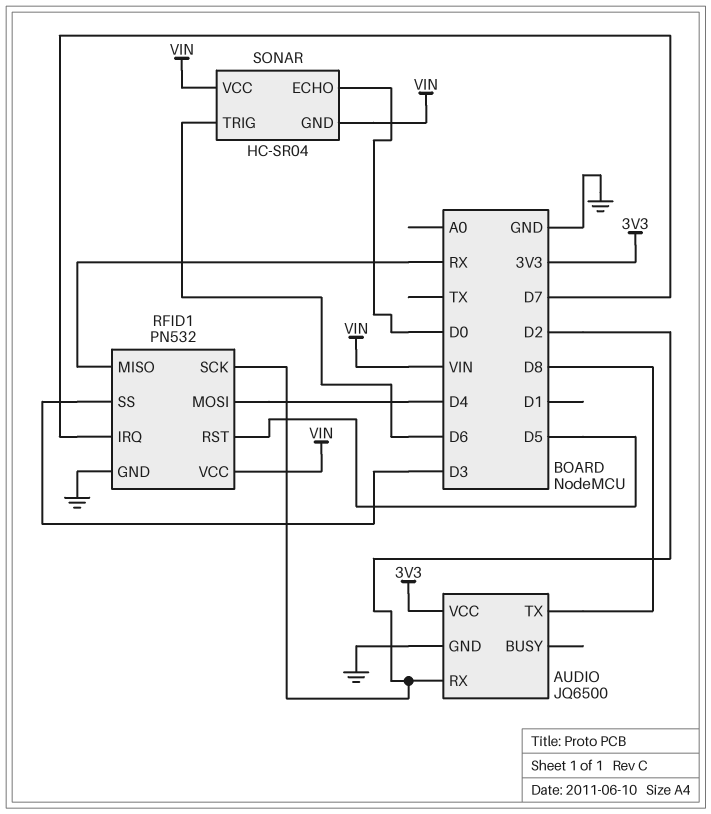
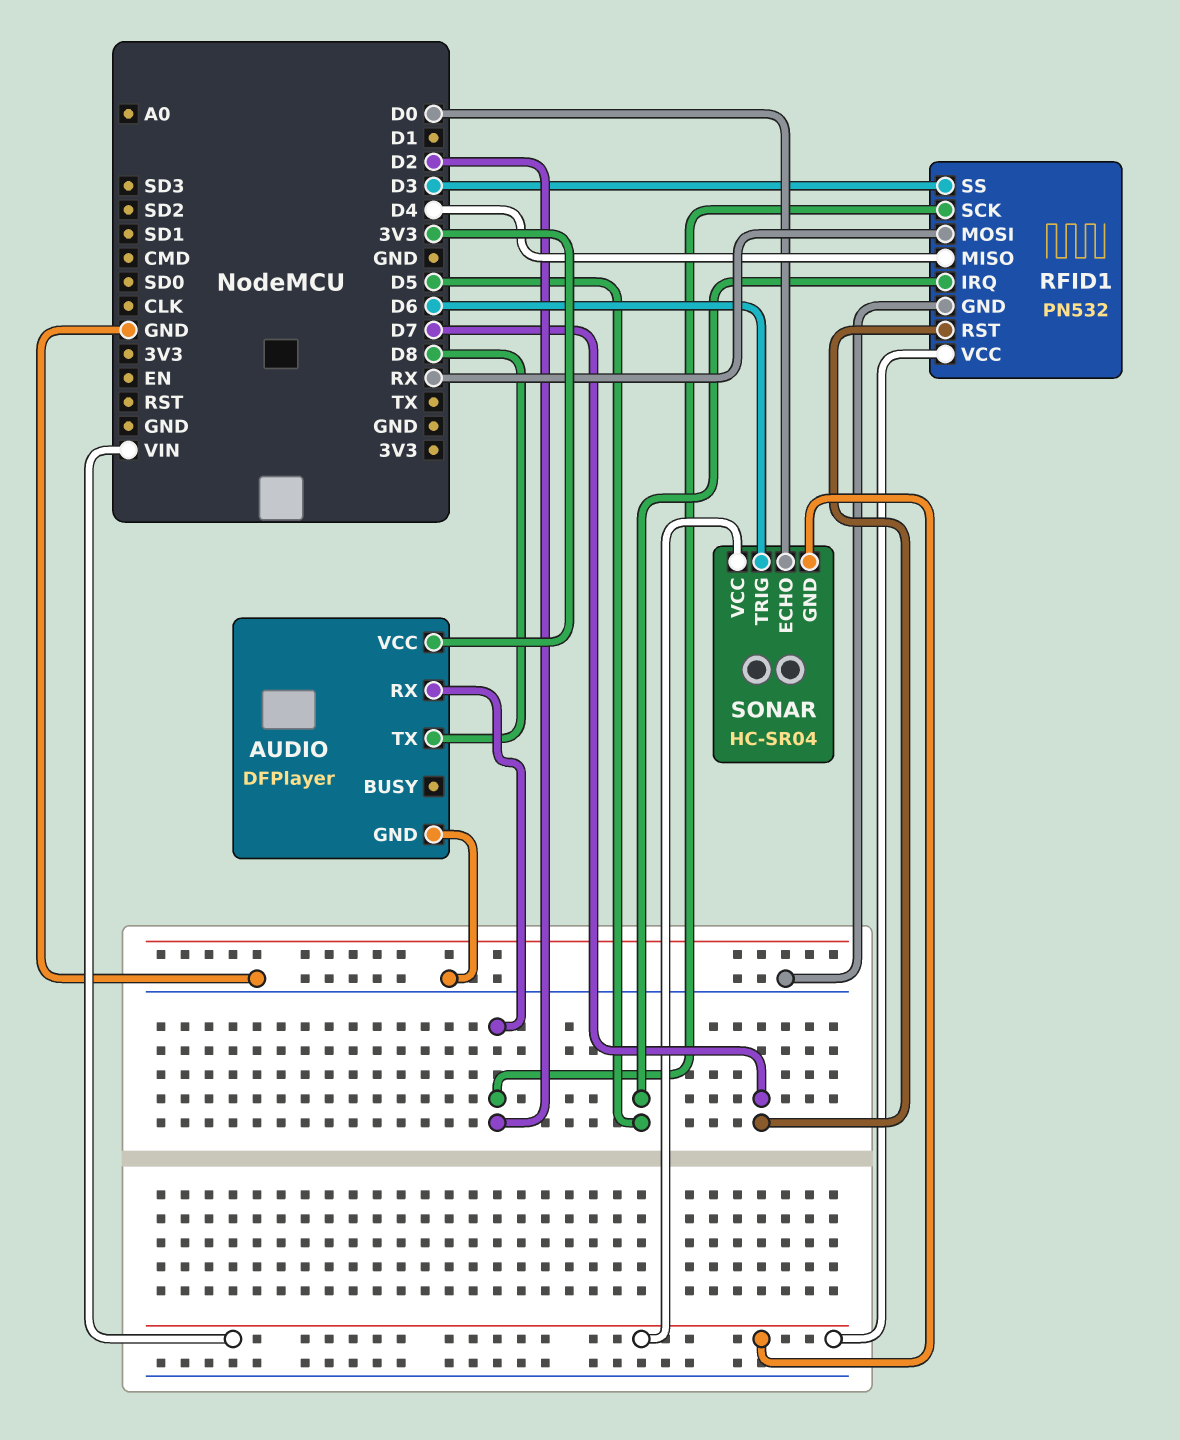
AUDIO: JQ6500 -> DFPlayer
RFID1 pin IRQ: D7 -> D5
RFID1 pin MISO: RX -> D4
RFID1 pin MOSI: D4 -> RX
RFID1 pin RST: D5 -> D7

